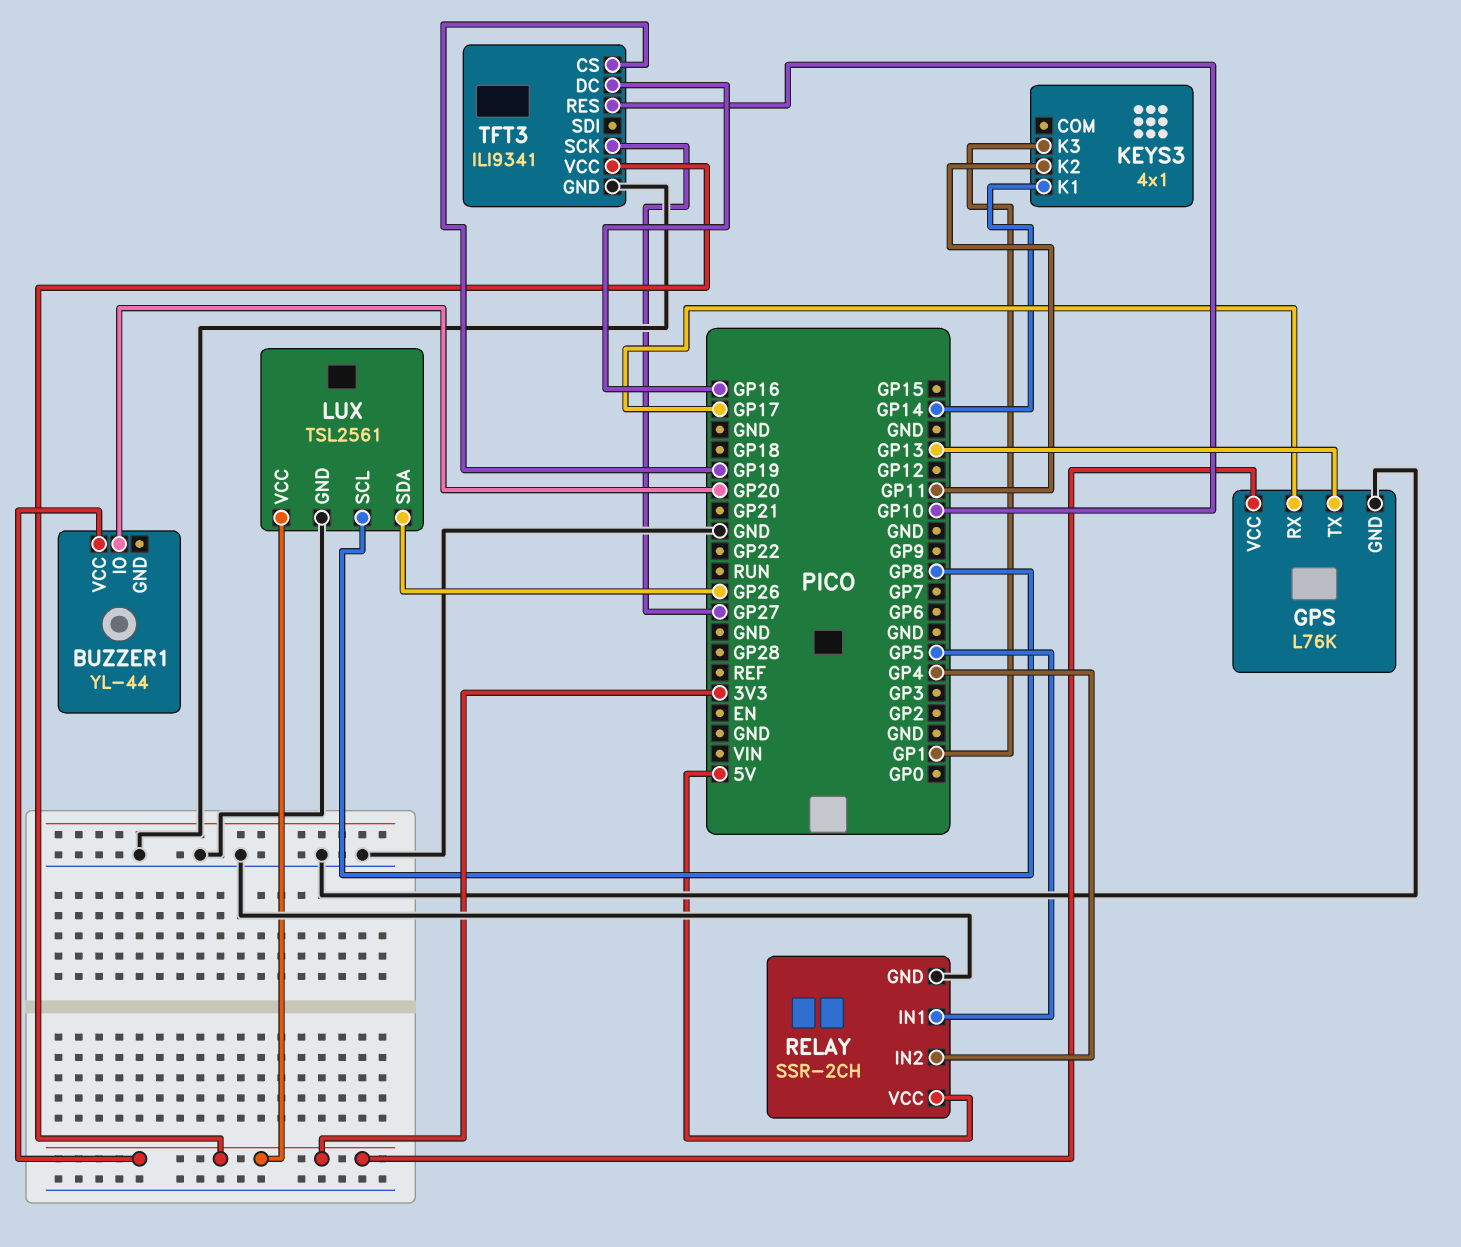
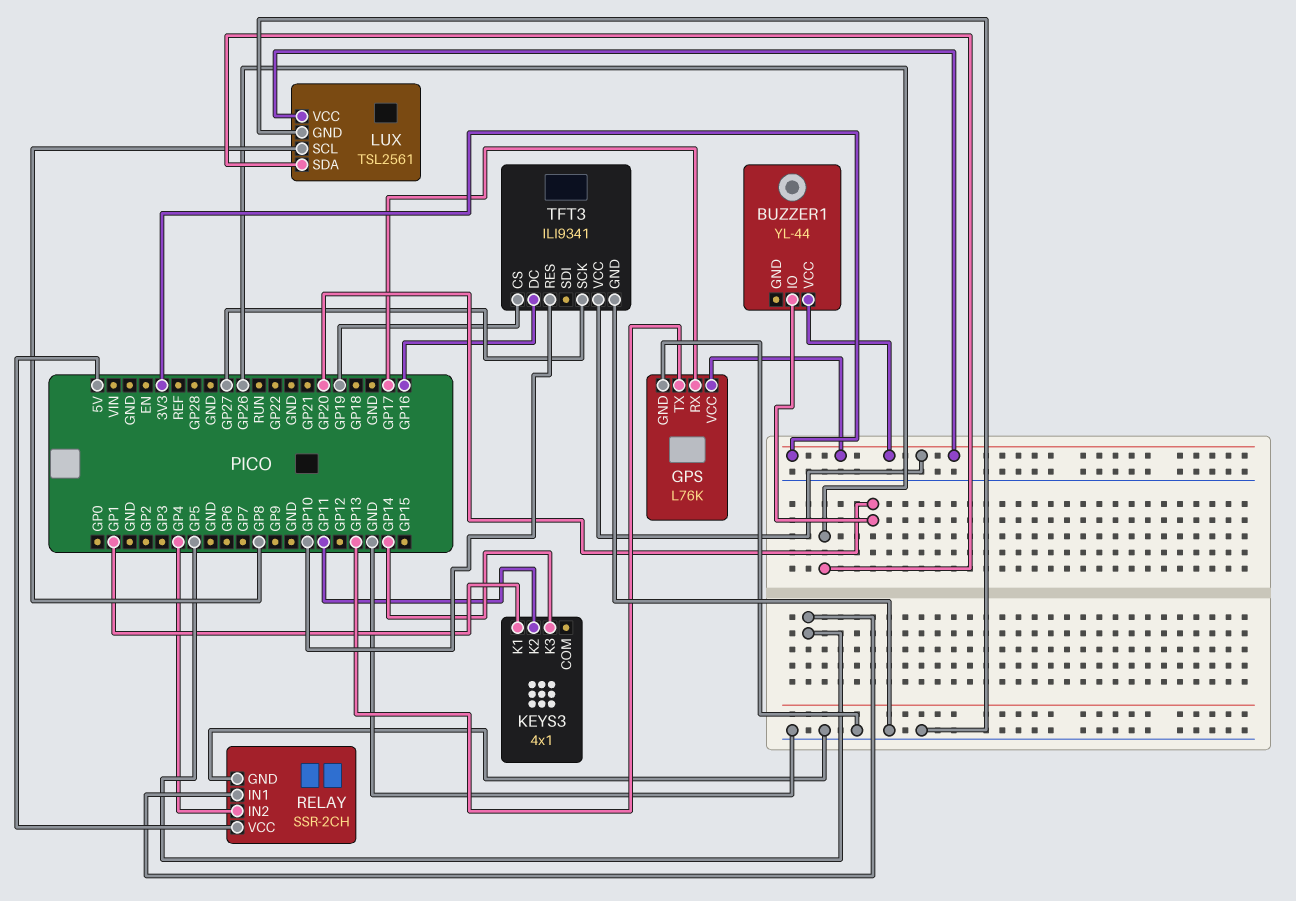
KEYS3 pin K1: GP14 -> GP1
KEYS3 pin K3: GP1 -> GP14

